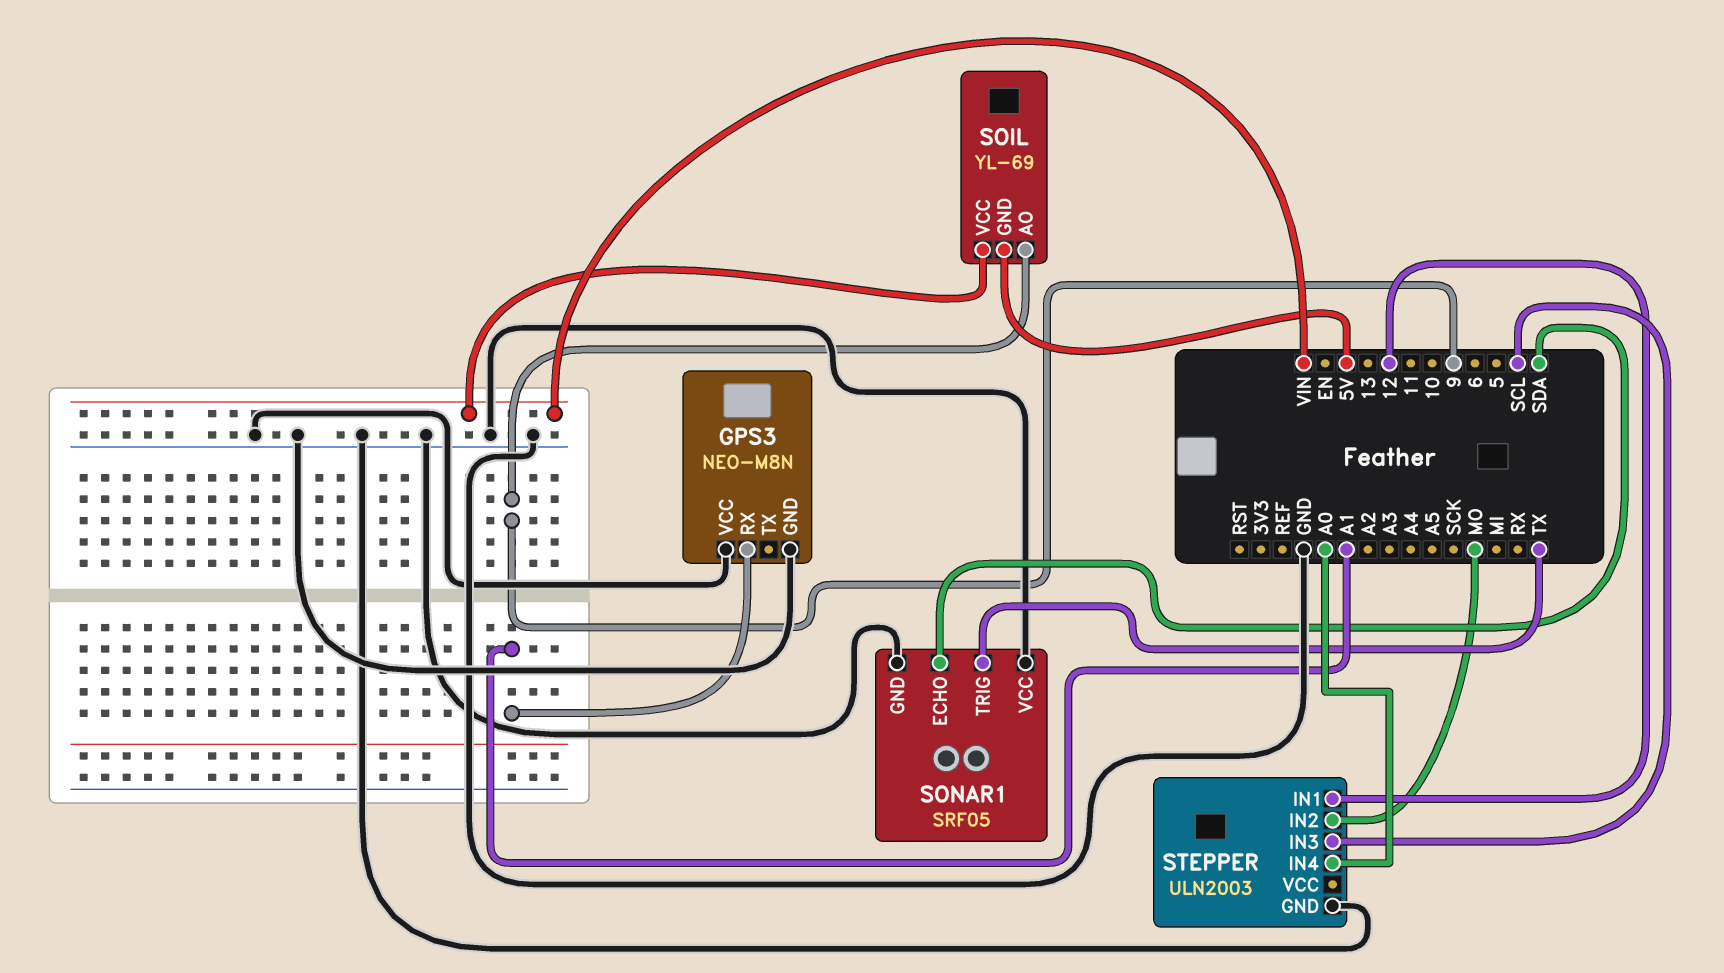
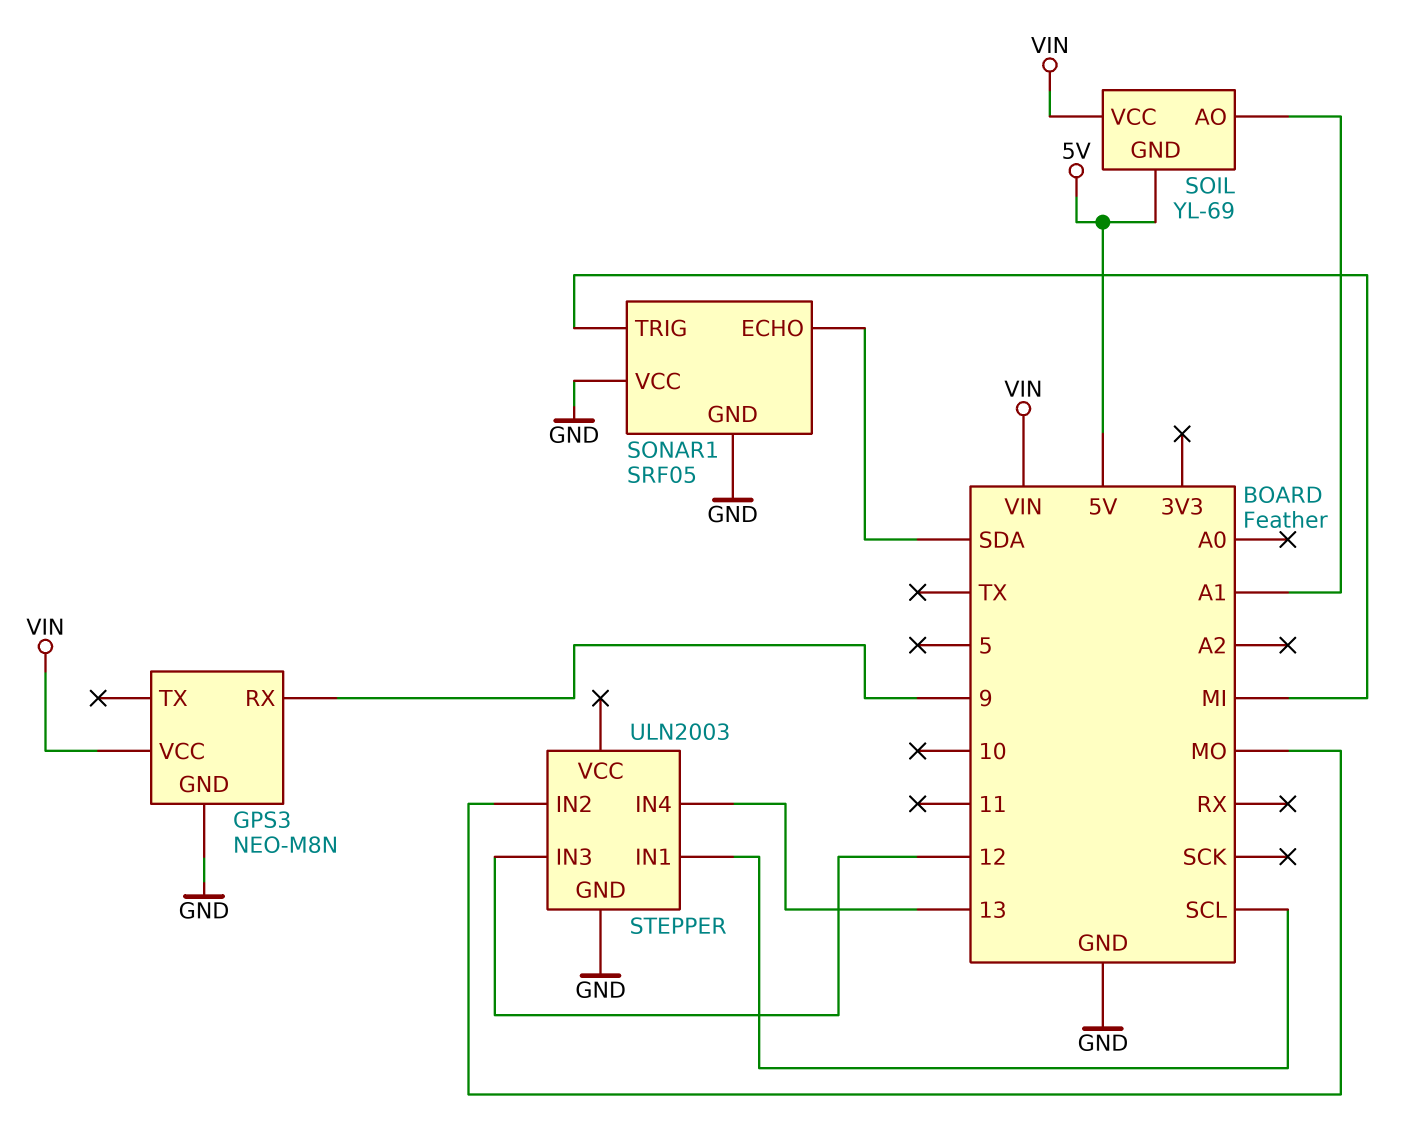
GPS3 pin RX: A1 -> 9
GPS3 pin VCC: GND -> VIN
SOIL pin AO: 9 -> A1
SONAR1 pin TRIG: TX -> MI
STEPPER pin IN1: 12 -> SCL
STEPPER pin IN3: SCL -> 12
STEPPER pin IN4: A0 -> 13

